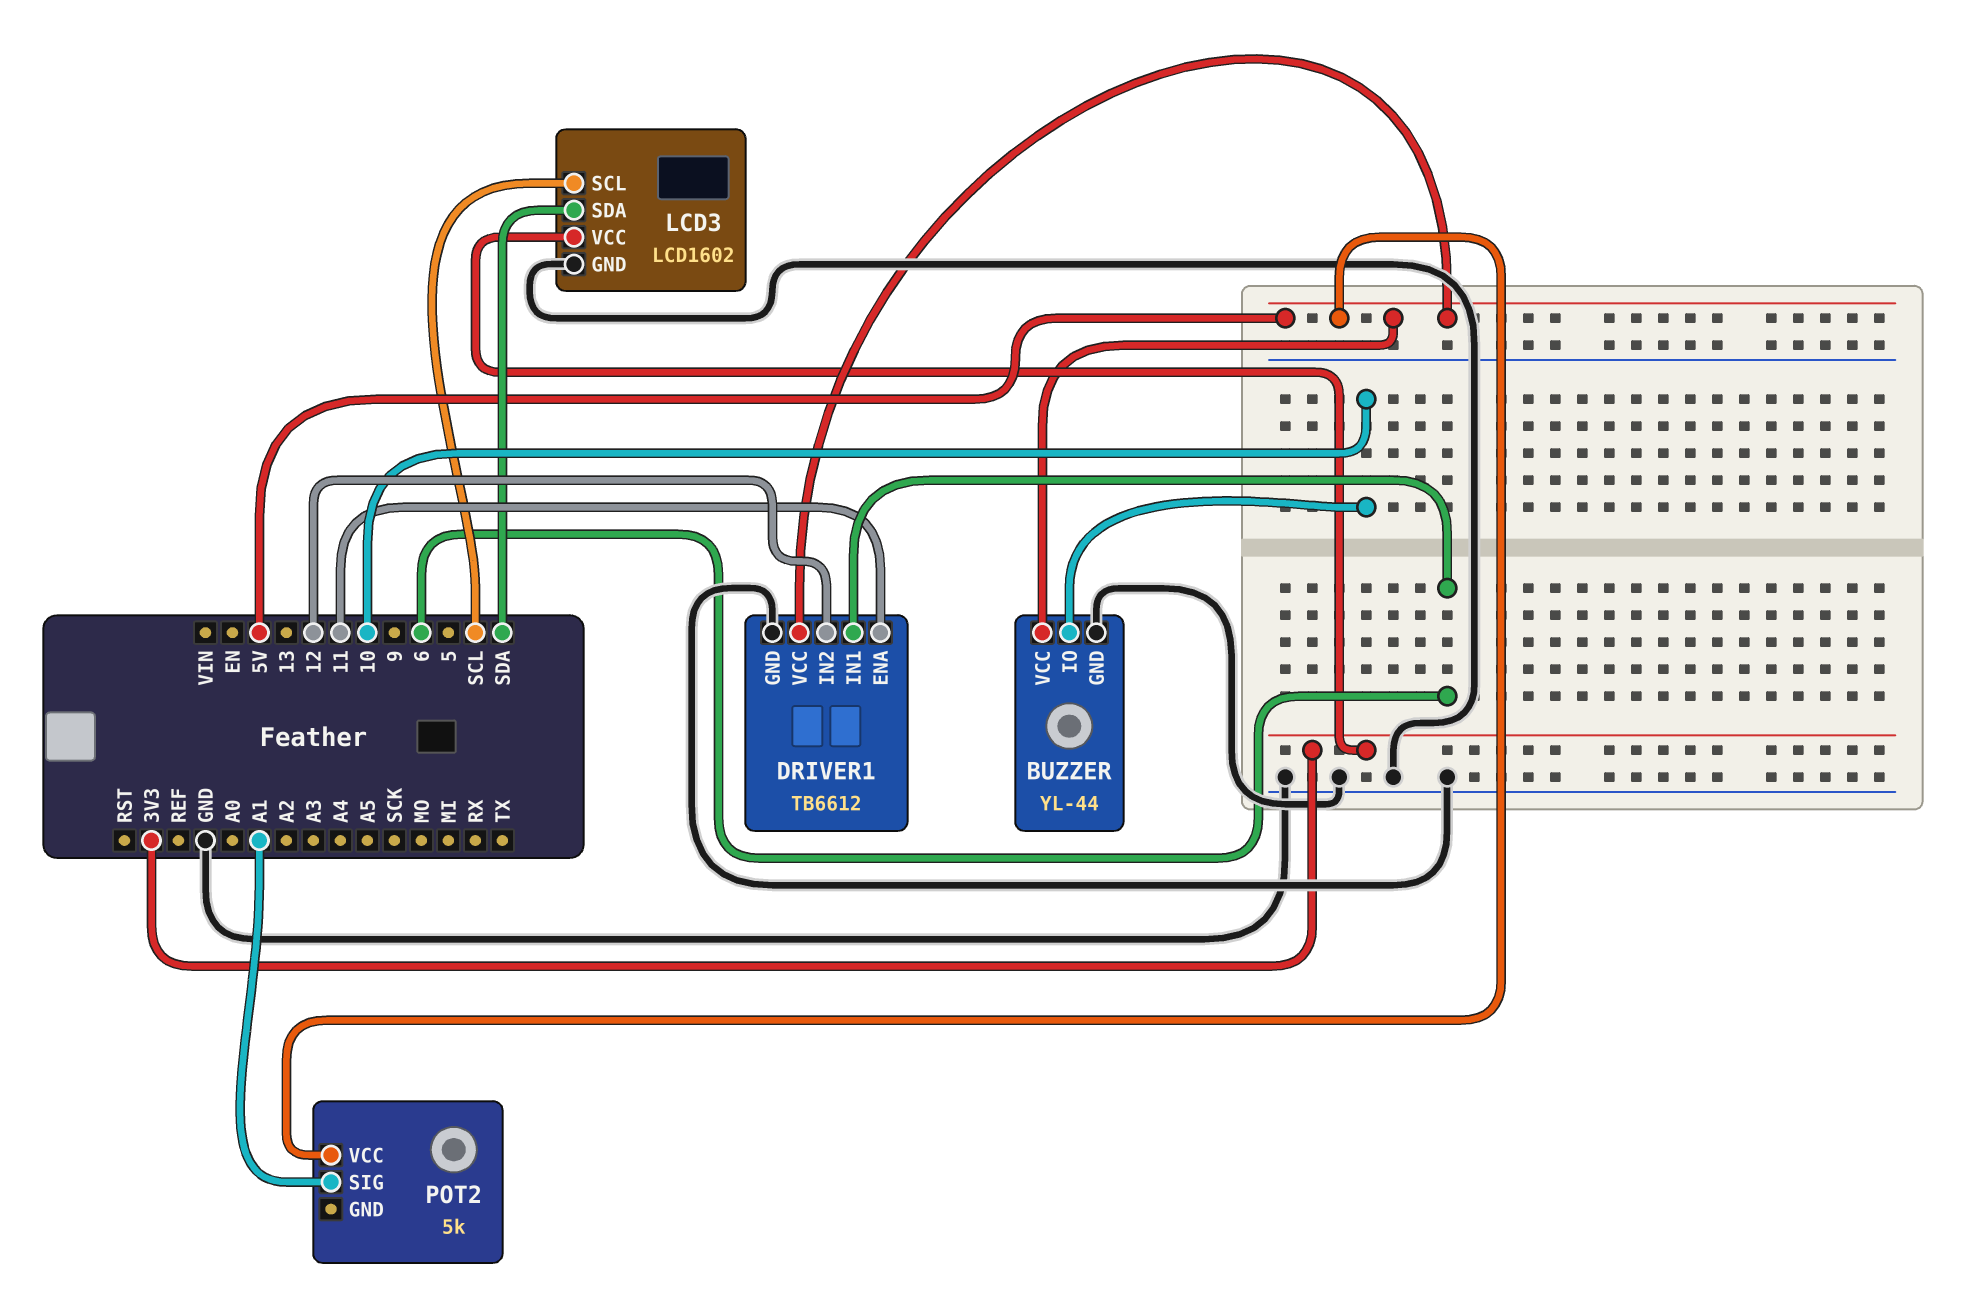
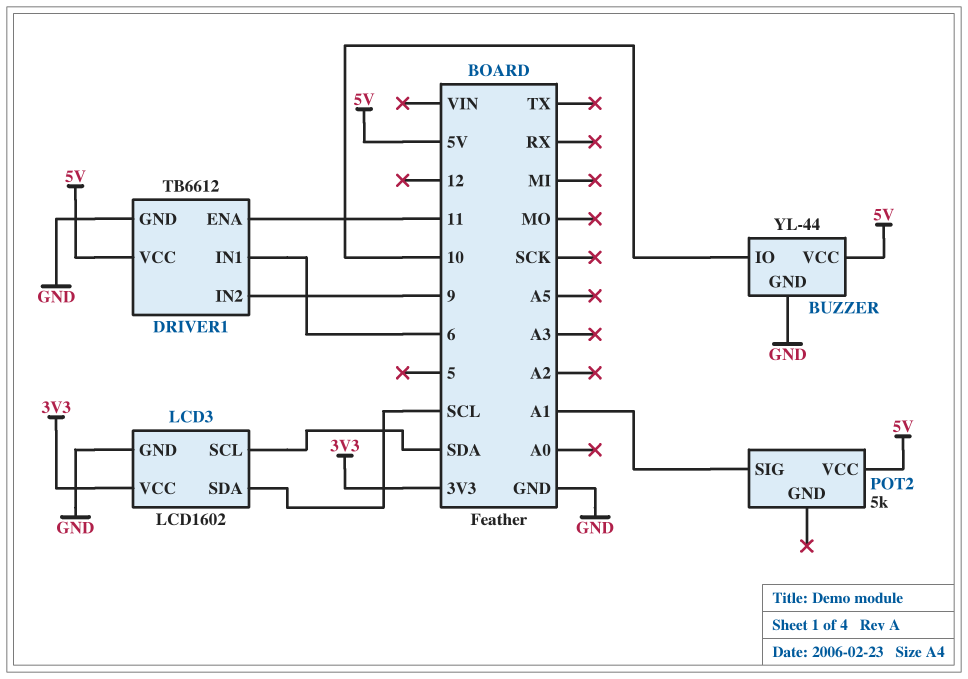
DRIVER1 pin IN2: 12 -> 9
LCD3 pin SCL: SCL -> SDA
LCD3 pin SDA: SDA -> SCL

